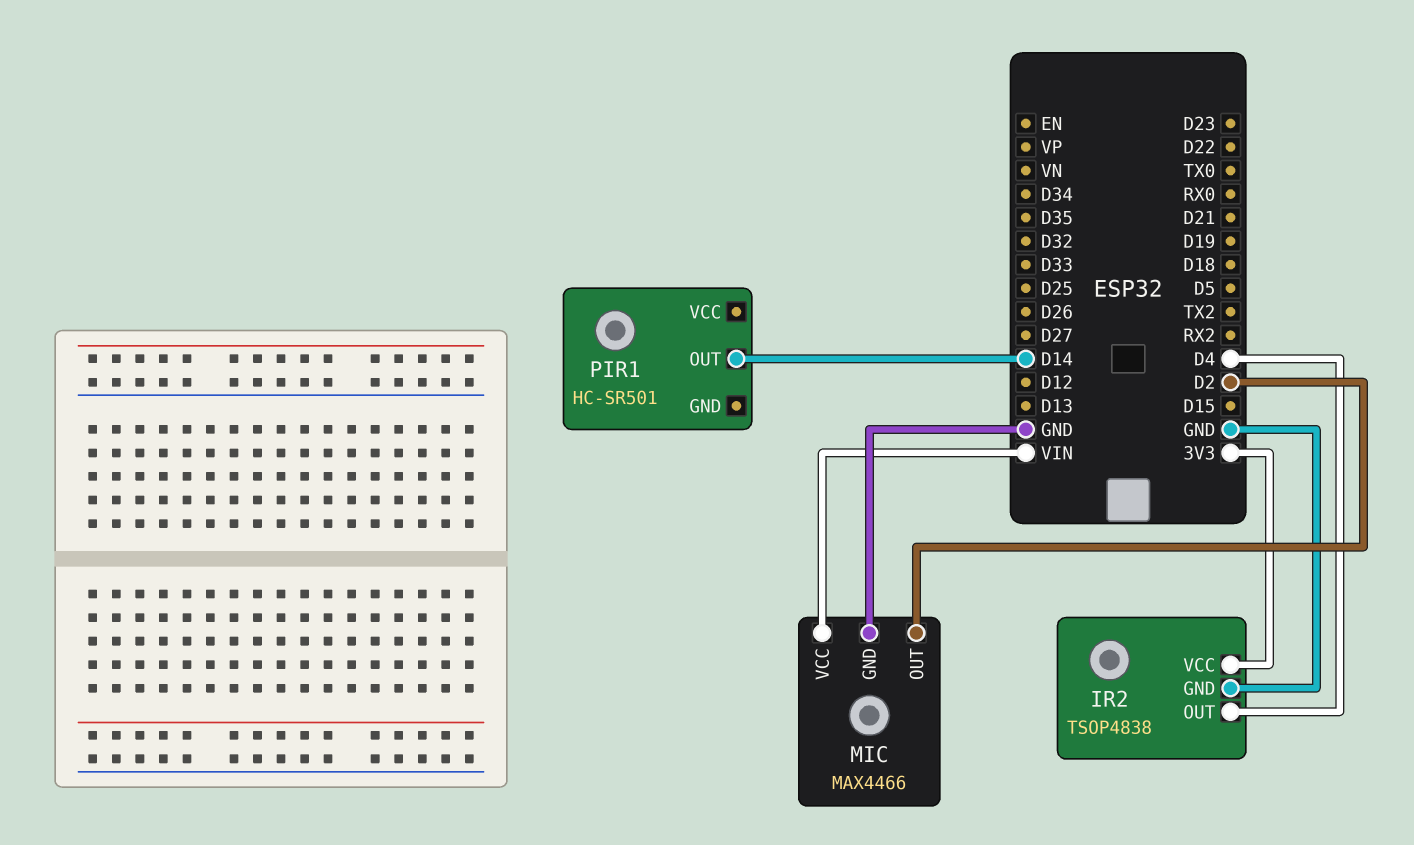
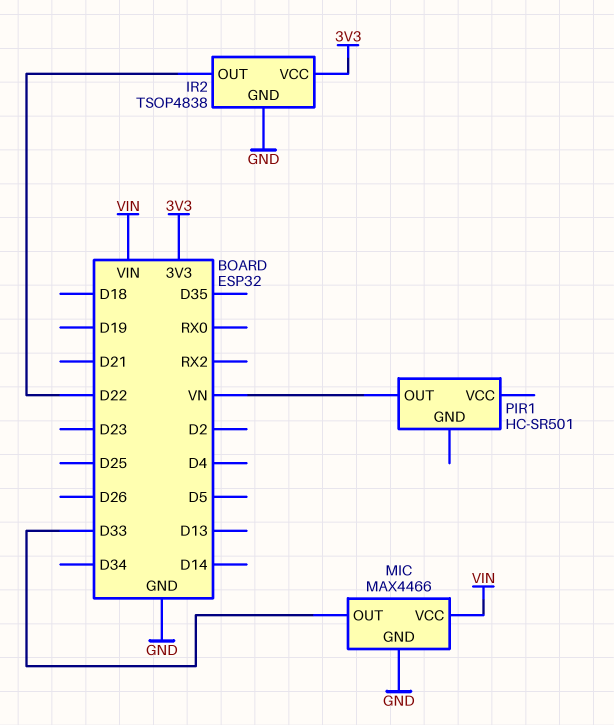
IR2 pin OUT: D4 -> D22
MIC pin OUT: D2 -> D33
PIR1 pin OUT: D14 -> VN

